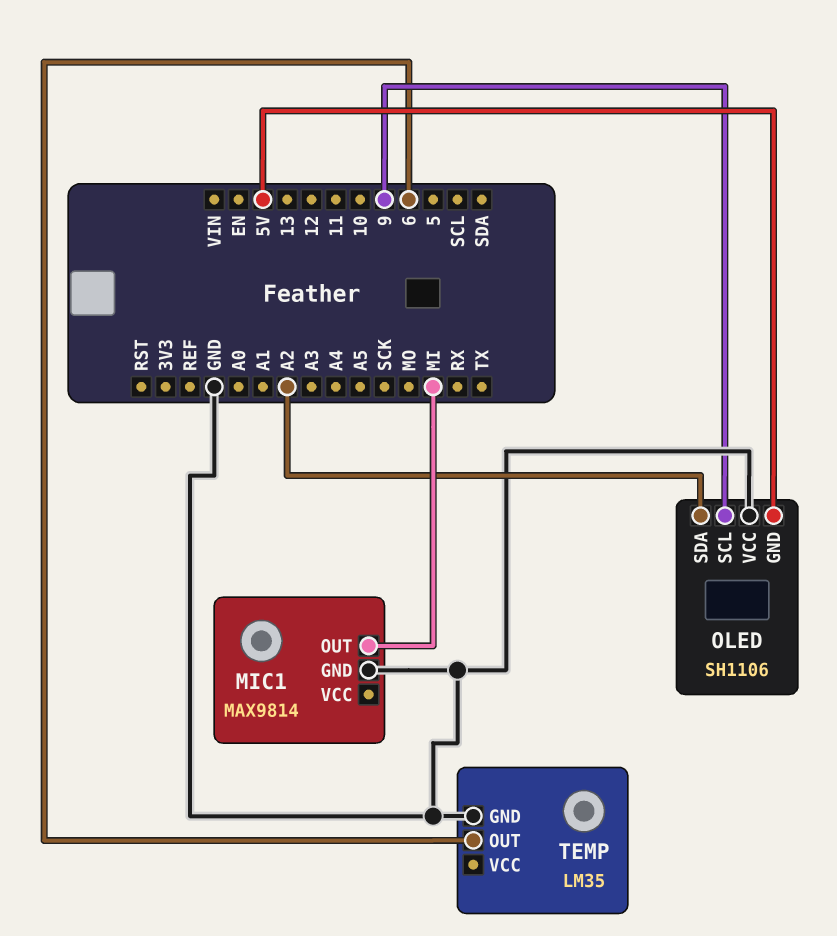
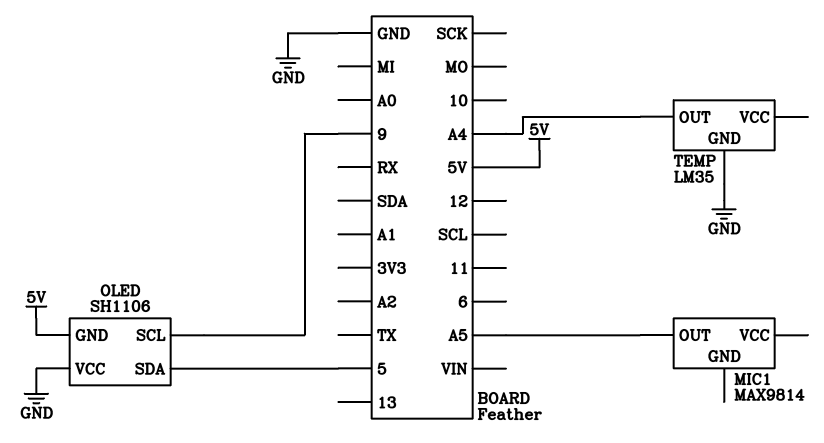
MIC1 pin GND: GND -> none
MIC1 pin OUT: MI -> A5
OLED pin SDA: A2 -> 5
TEMP pin OUT: 6 -> A4

